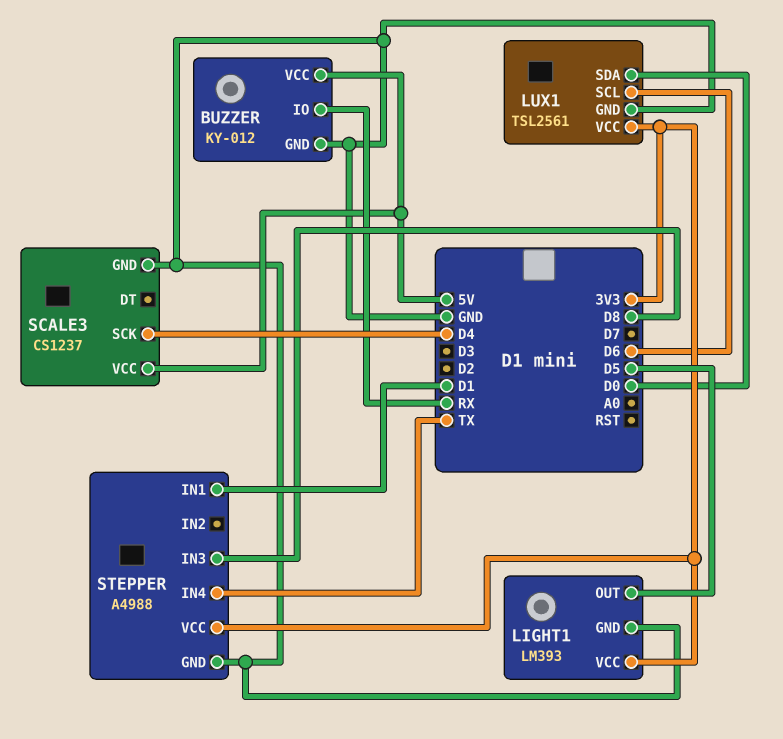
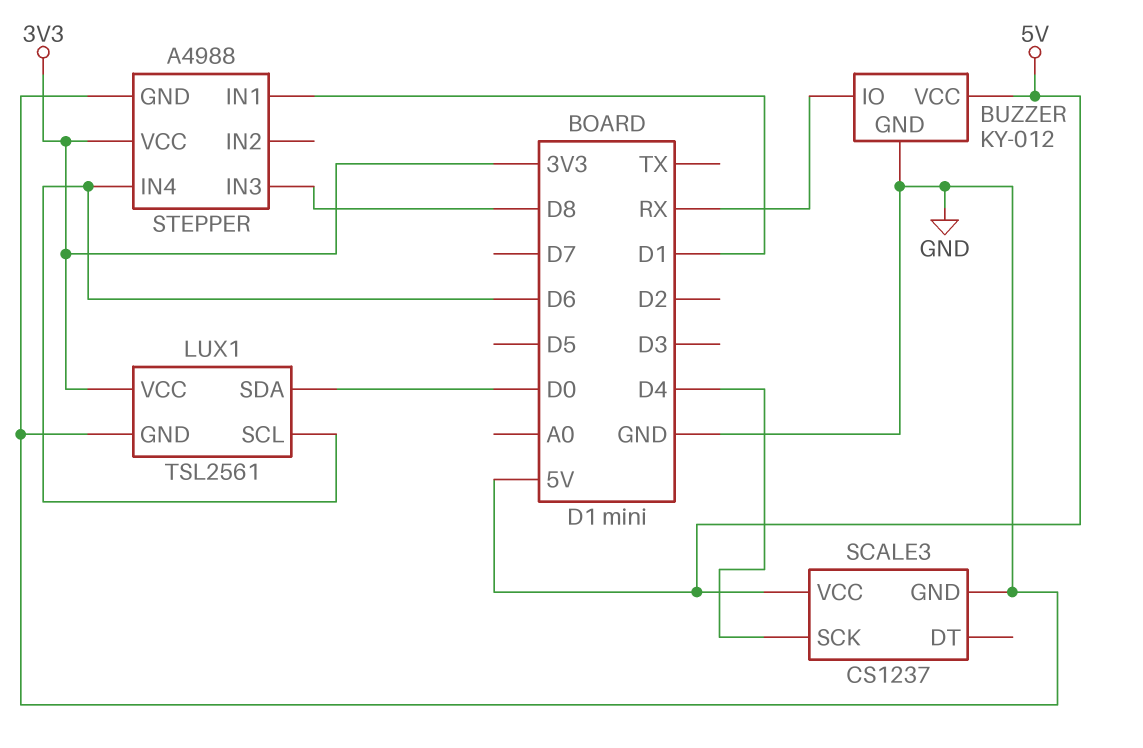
LIGHT1: LM393 -> none
LIGHT1 pin GND: GND -> none
LIGHT1 pin OUT: D5 -> none
LIGHT1 pin VCC: 3V3 -> none
STEPPER pin IN4: TX -> D6

